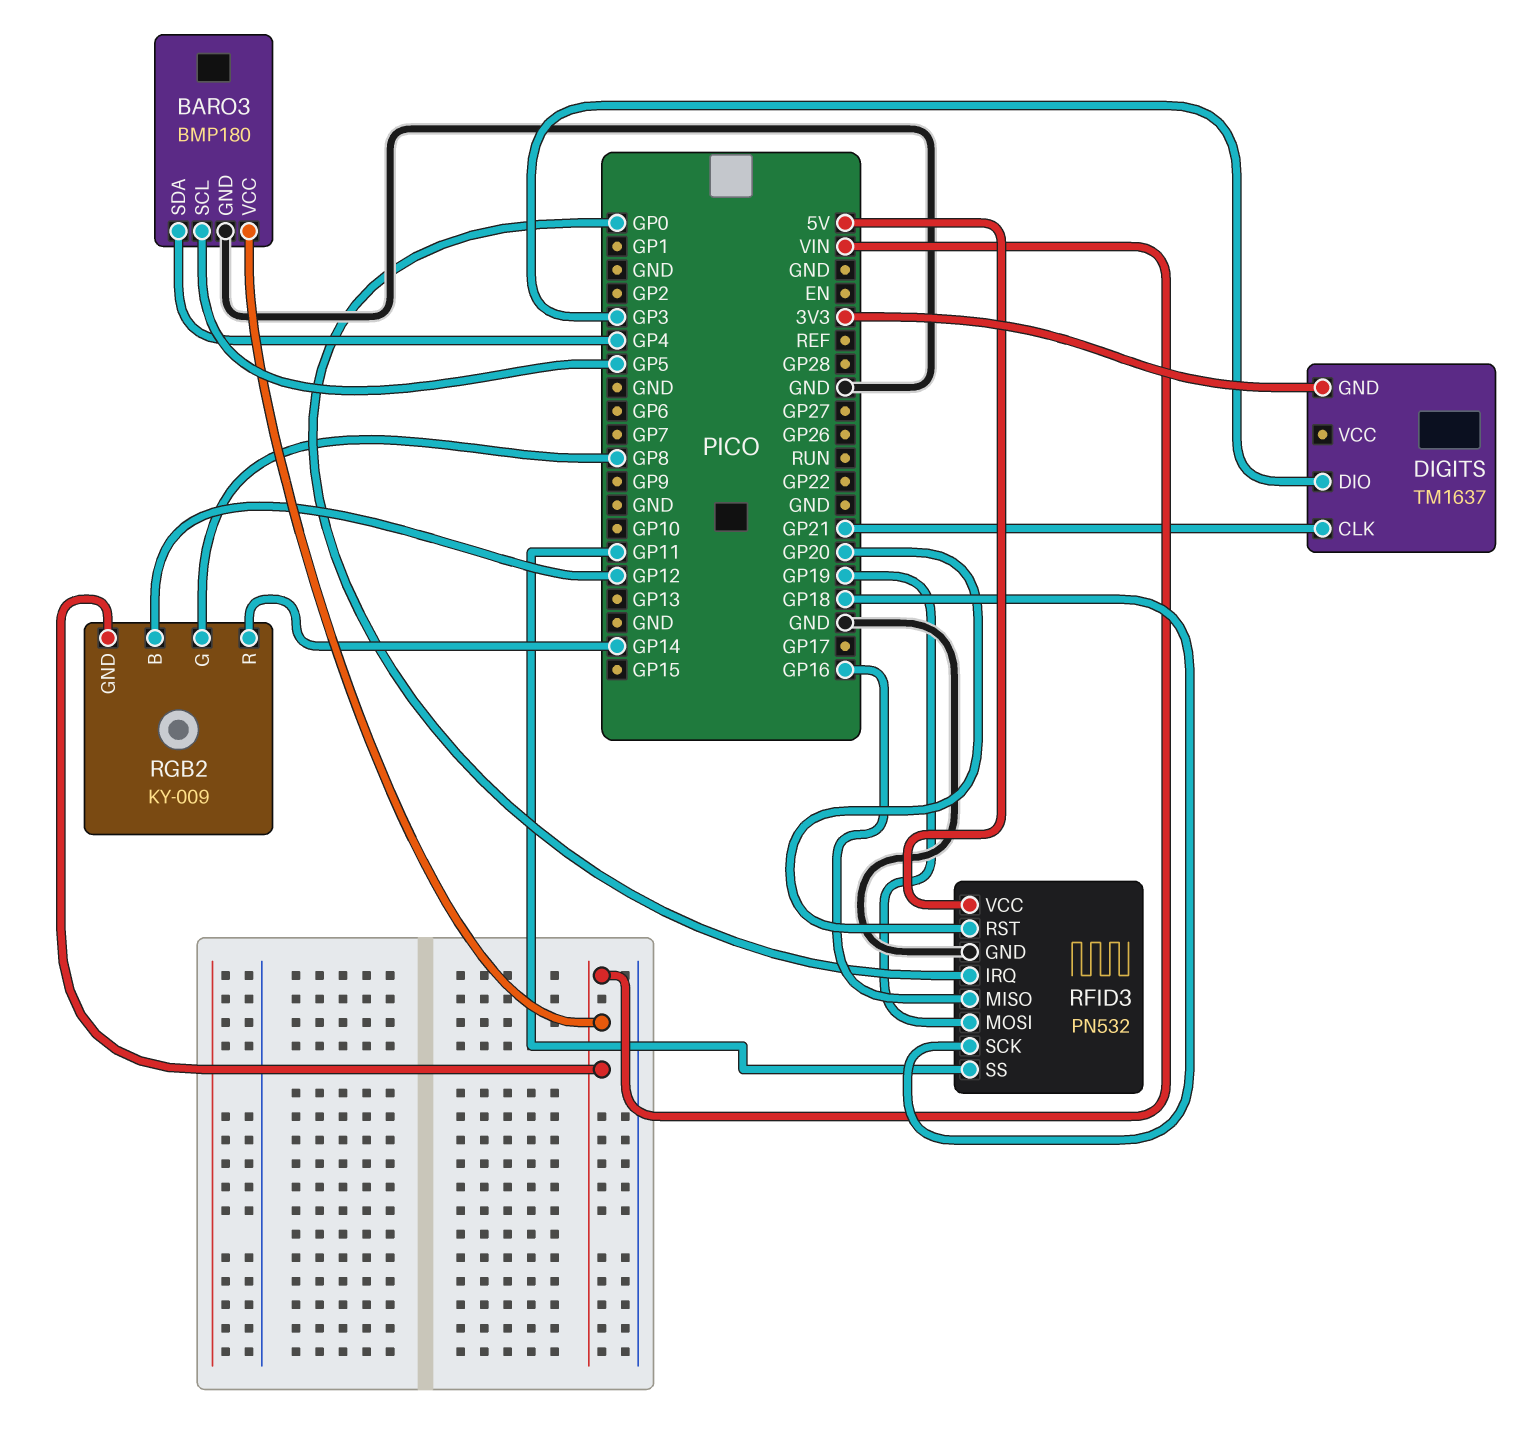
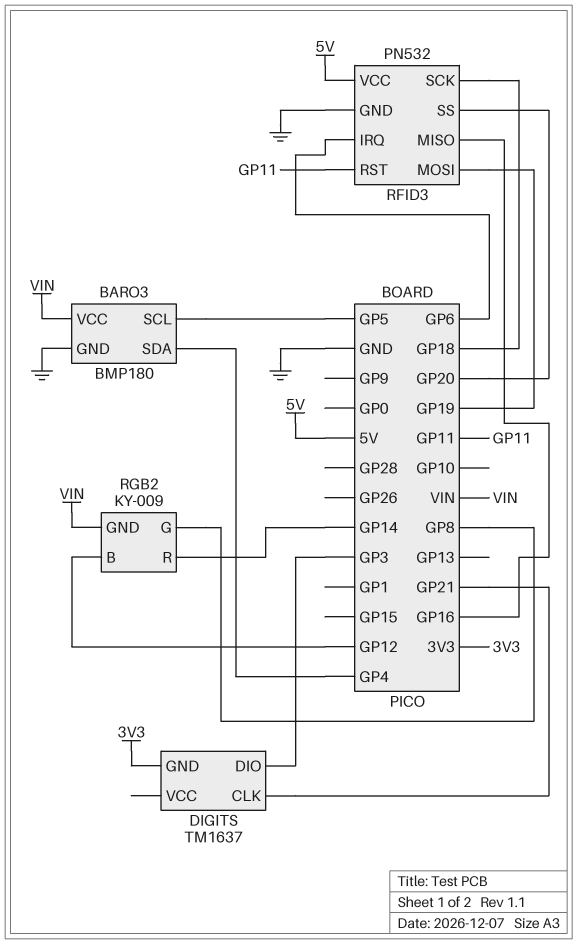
RFID3 pin IRQ: GP0 -> GP6
RFID3 pin RST: GP20 -> GP11
RFID3 pin SS: GP11 -> GP20

